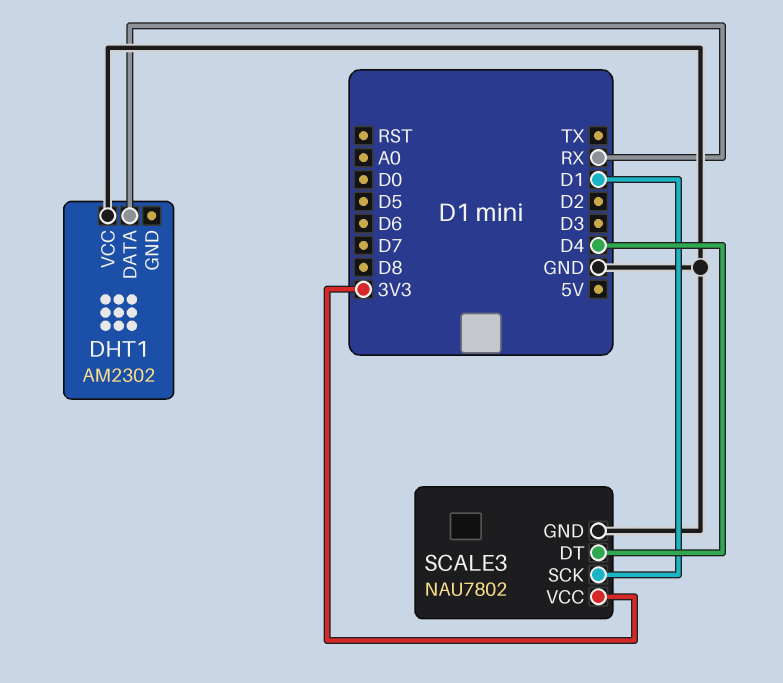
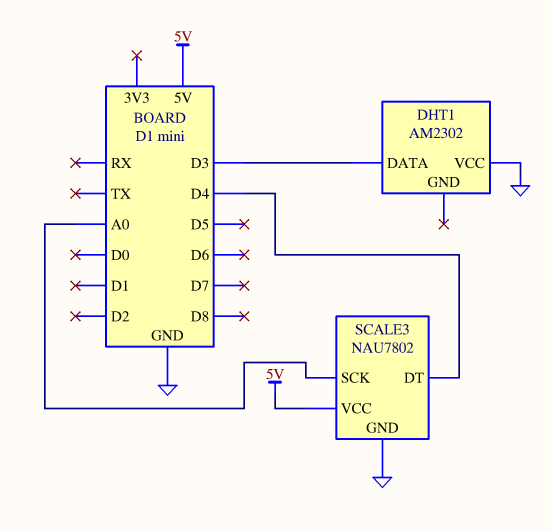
DHT1 pin DATA: RX -> D3
SCALE3 pin SCK: D1 -> A0
SCALE3 pin VCC: 3V3 -> 5V

